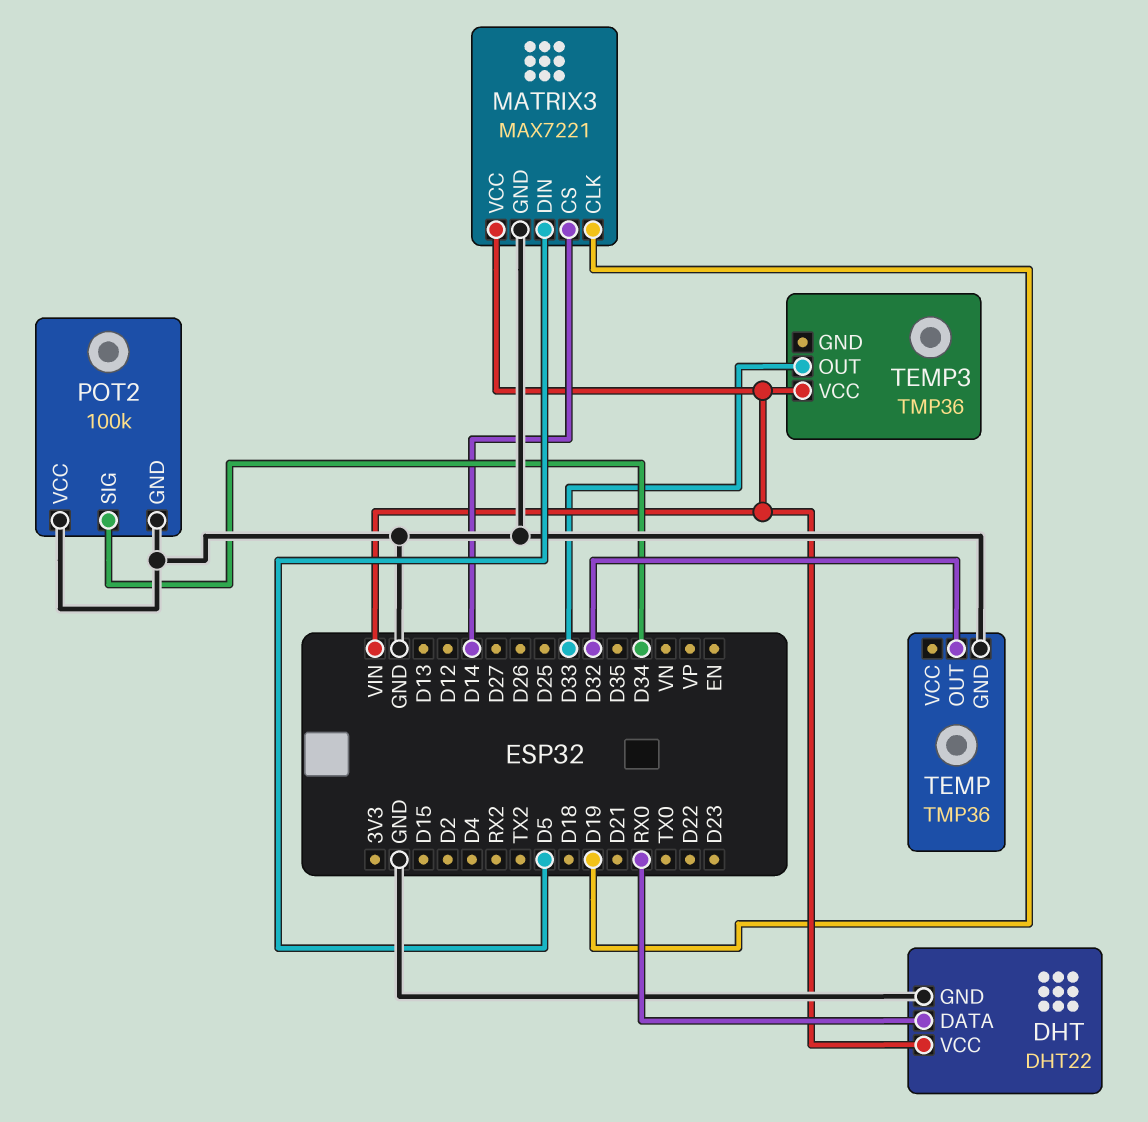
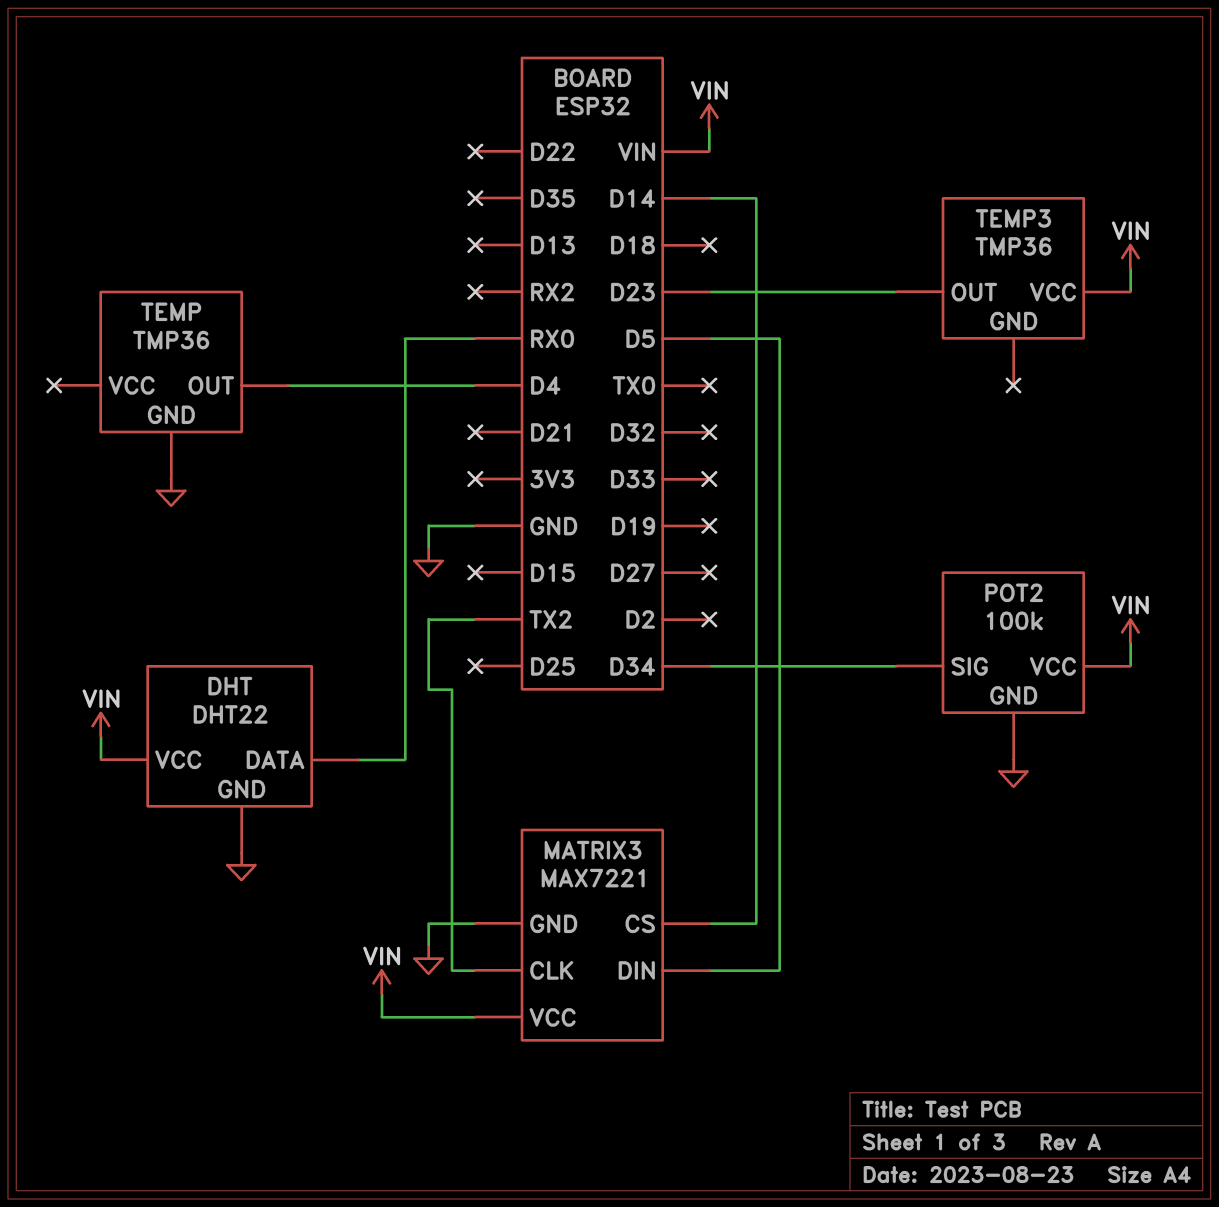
MATRIX3 pin CLK: D19 -> TX2
POT2 pin VCC: GND -> VIN
TEMP pin OUT: D32 -> D4
TEMP3 pin OUT: D33 -> D23

